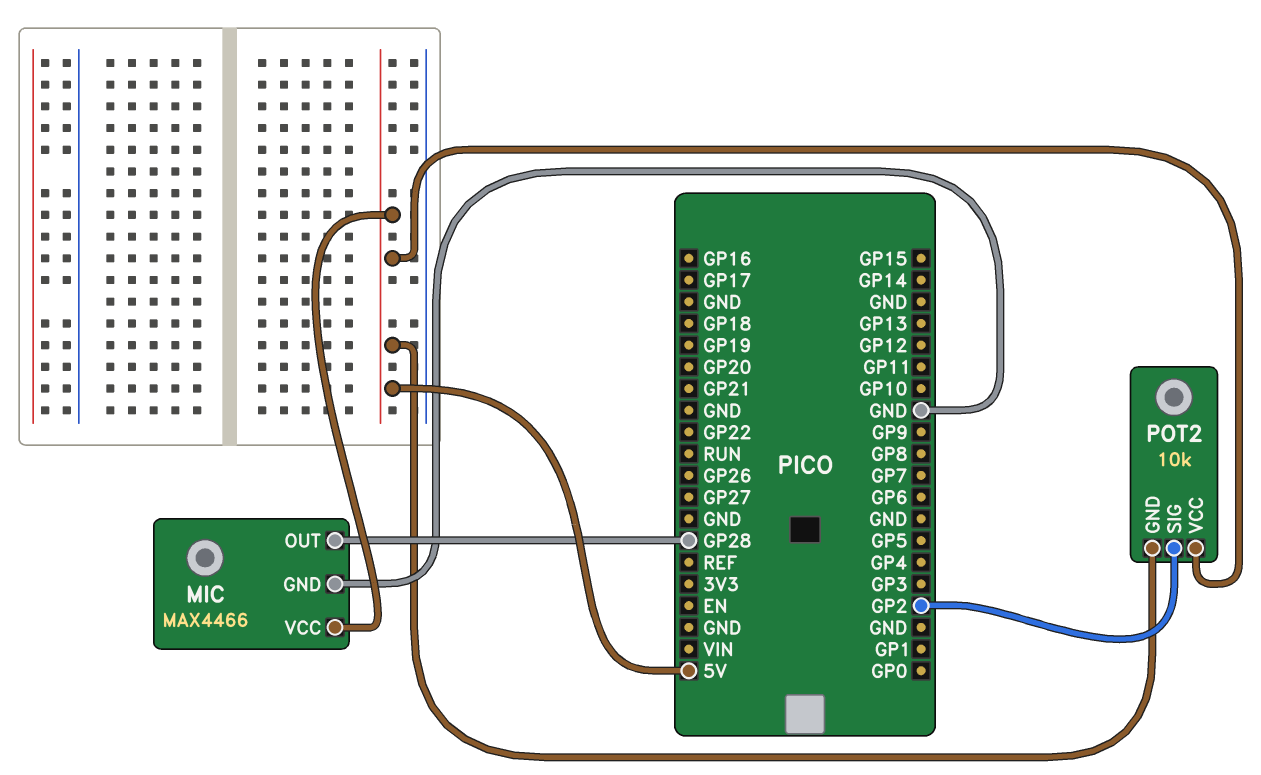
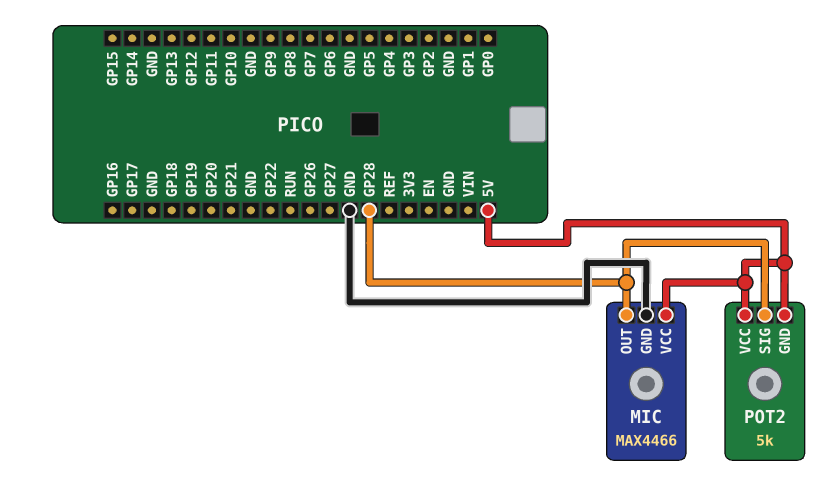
POT2: 10k -> 5k
POT2 pin SIG: GP2 -> GP28

